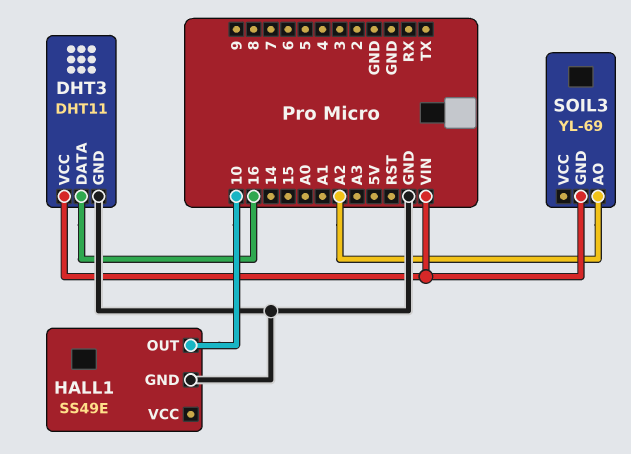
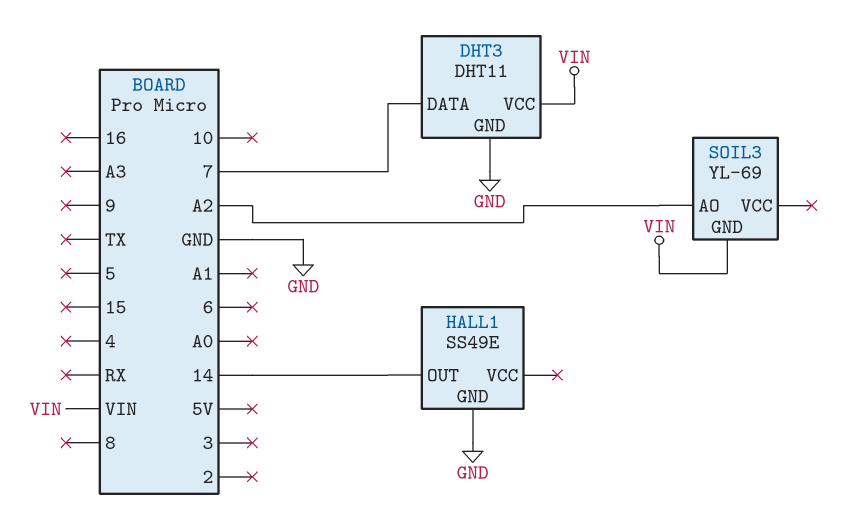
DHT3 pin DATA: 16 -> 7
HALL1 pin OUT: 10 -> 14

